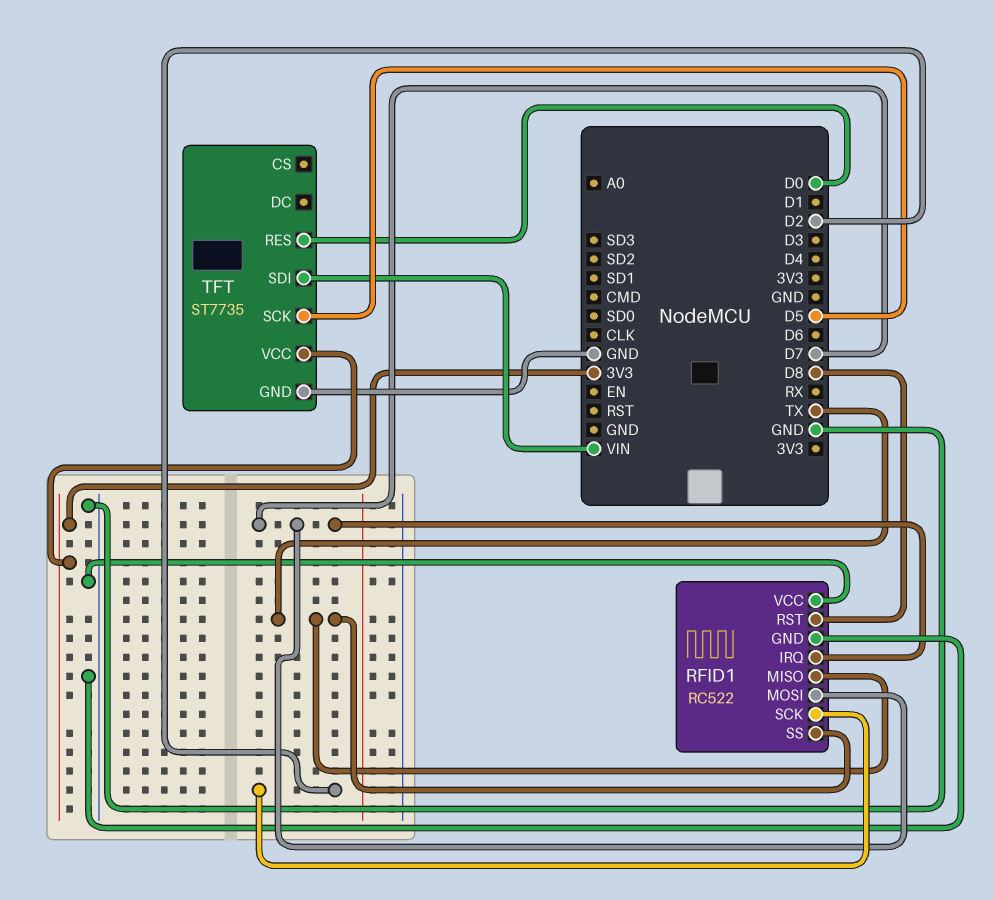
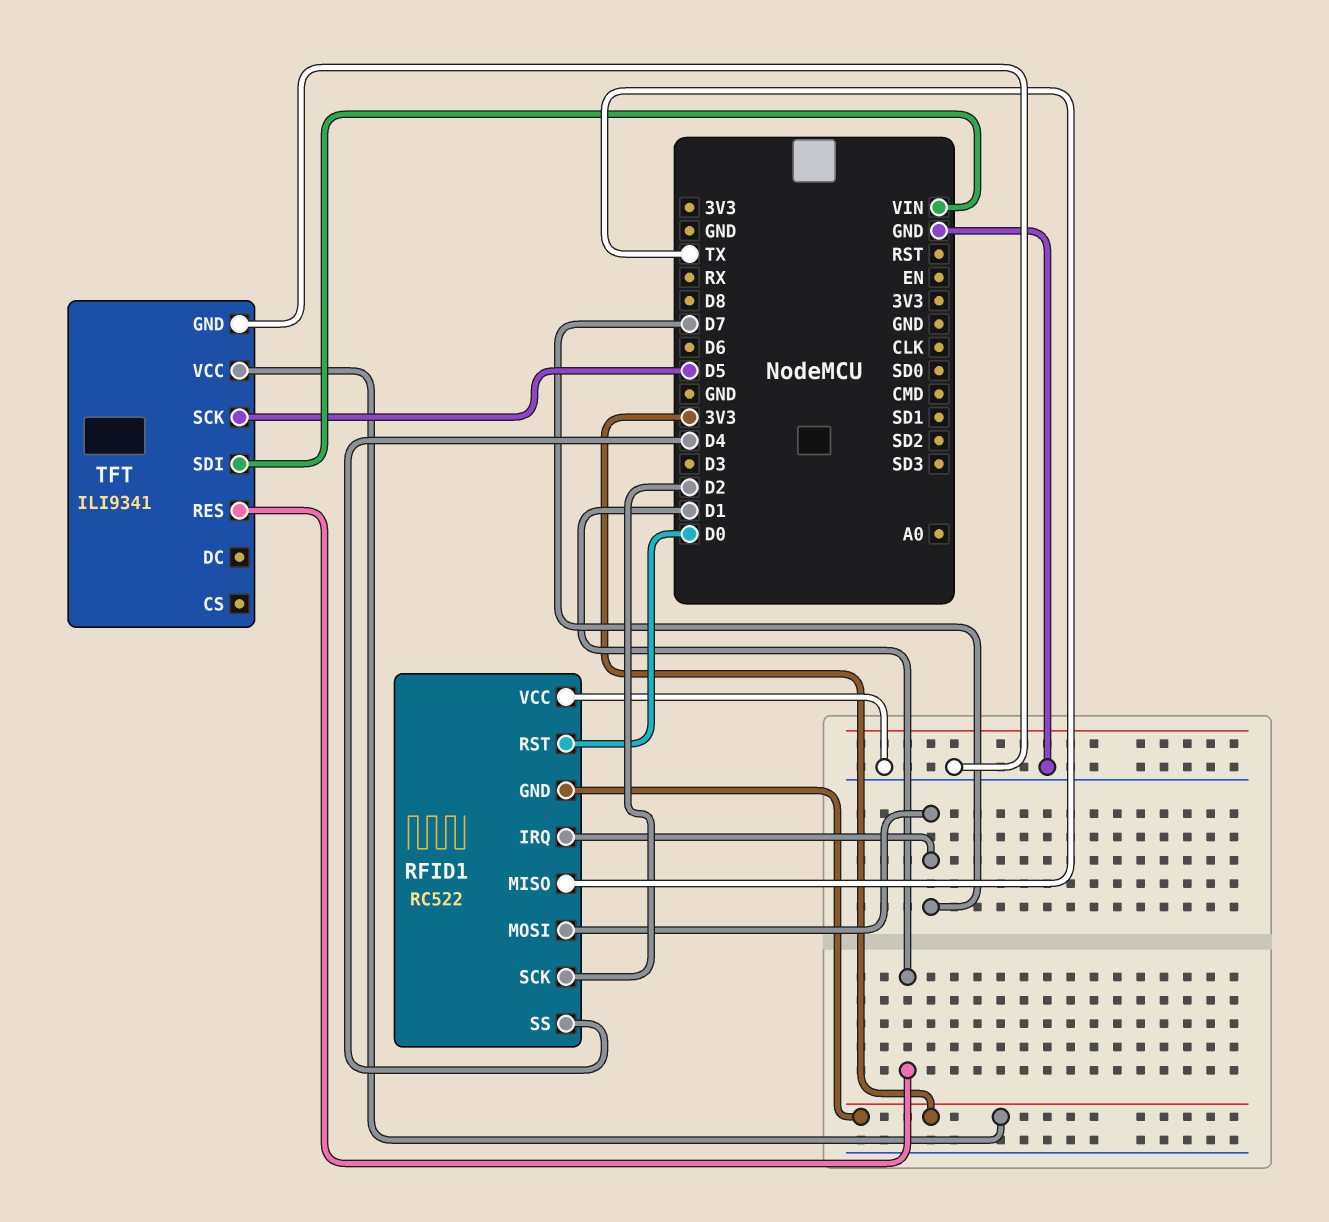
RFID1 pin GND: GND -> 3V3
RFID1 pin RST: D8 -> D0
RFID1 pin SS: TX -> D4
TFT: ST7735 -> ILI9341
TFT pin RES: D0 -> D1

